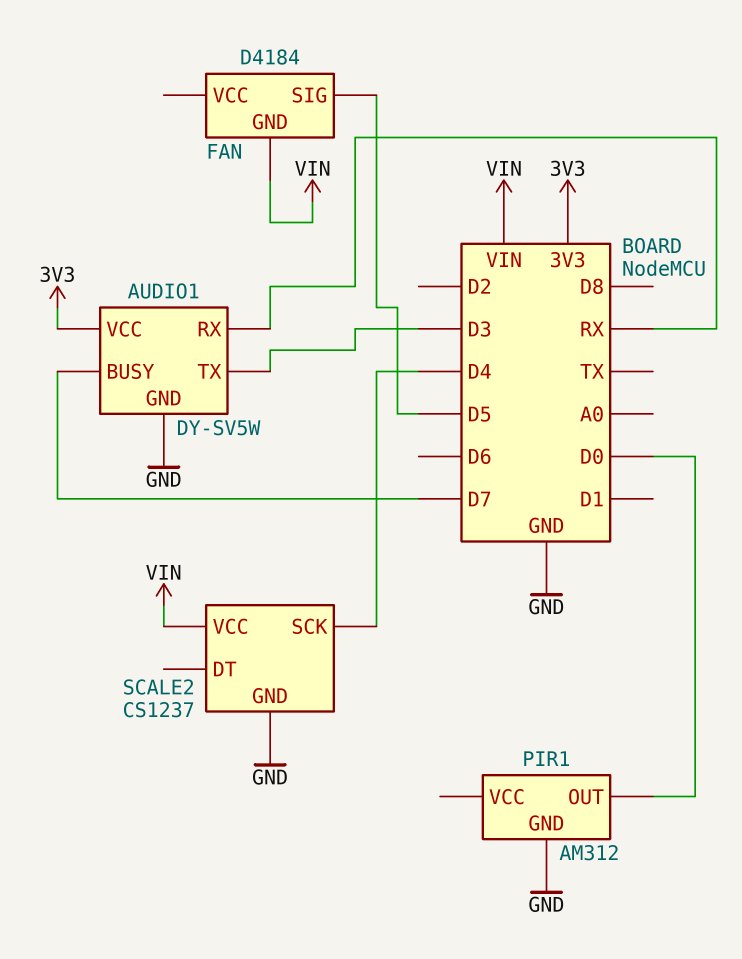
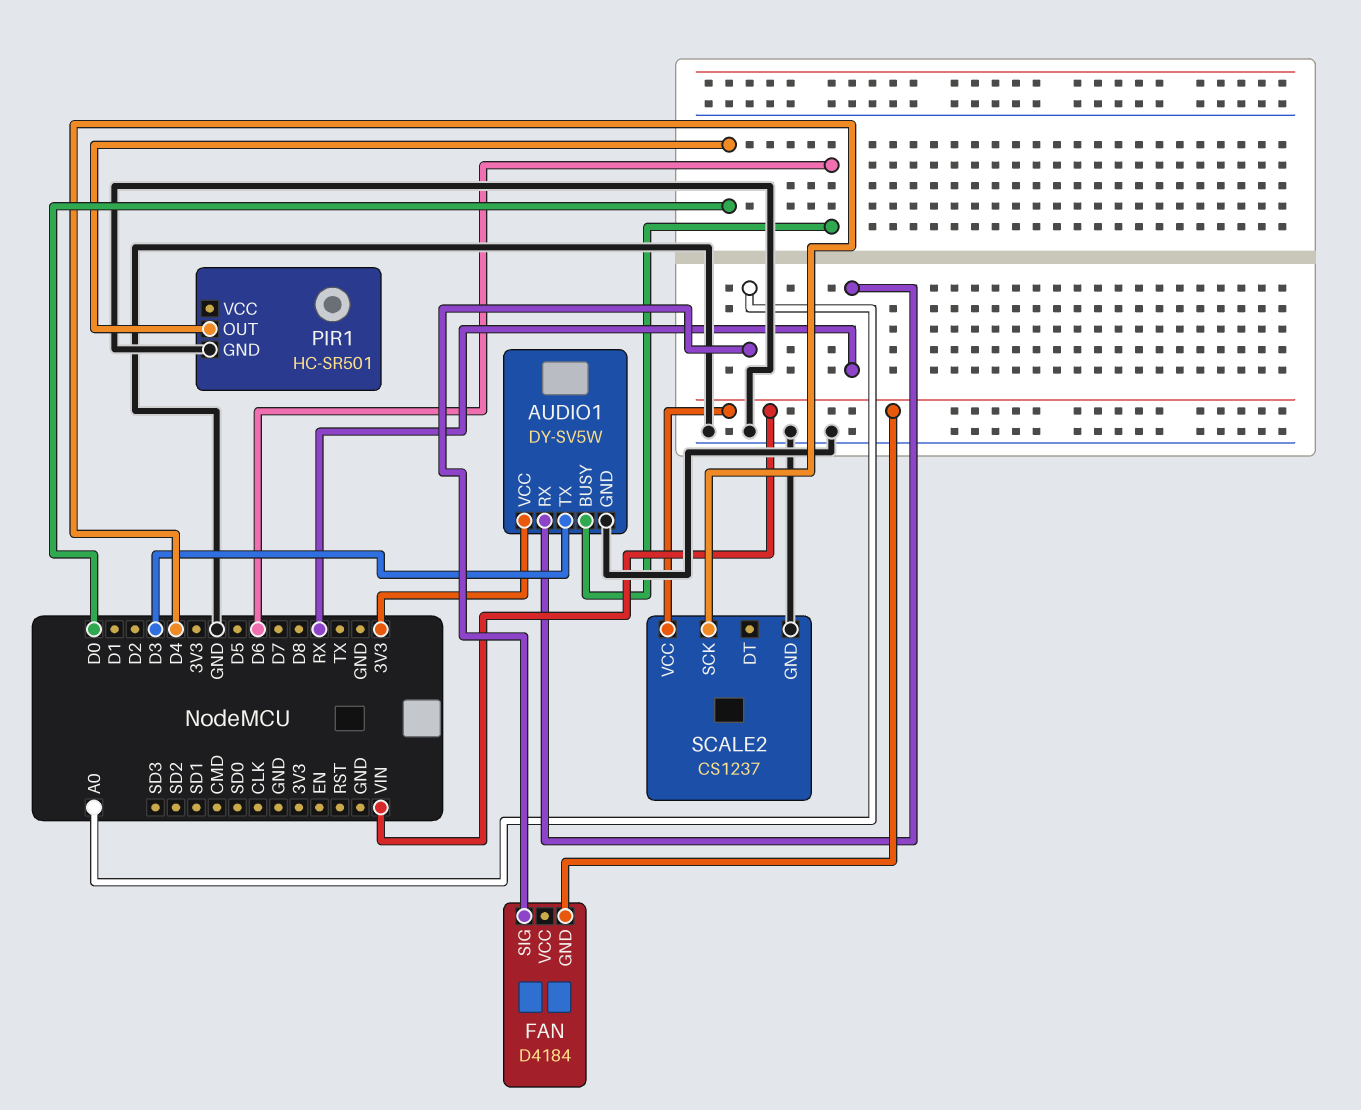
AUDIO1 pin BUSY: D7 -> D6
FAN pin SIG: D5 -> A0
PIR1: AM312 -> HC-SR501

